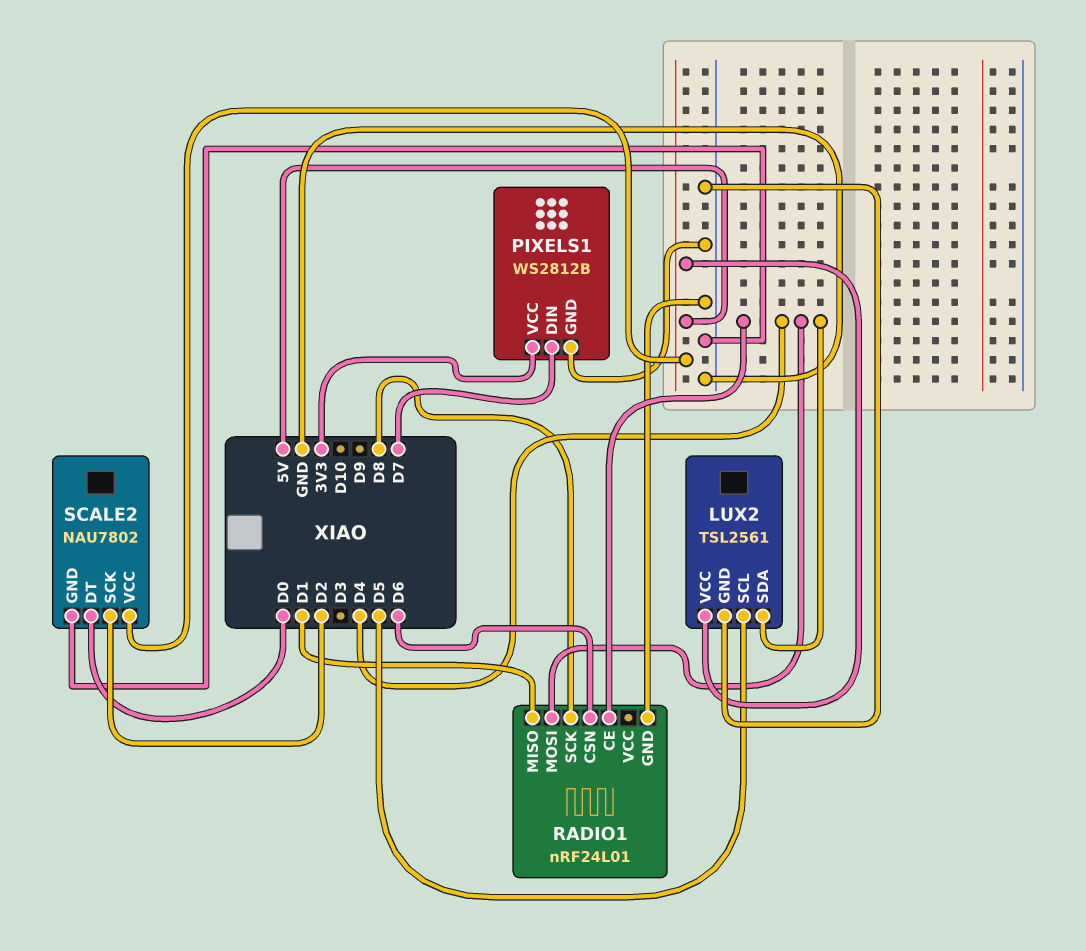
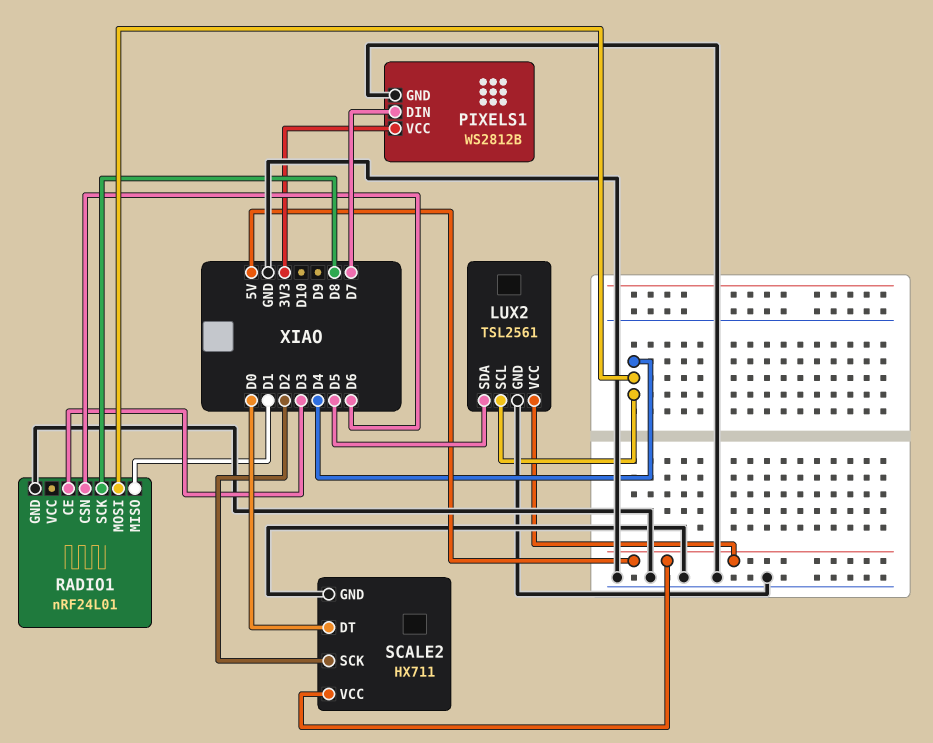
LUX2 pin SCL: D5 -> D4
LUX2 pin SDA: D4 -> D5
RADIO1 pin CE: D4 -> D3
SCALE2: NAU7802 -> HX711

